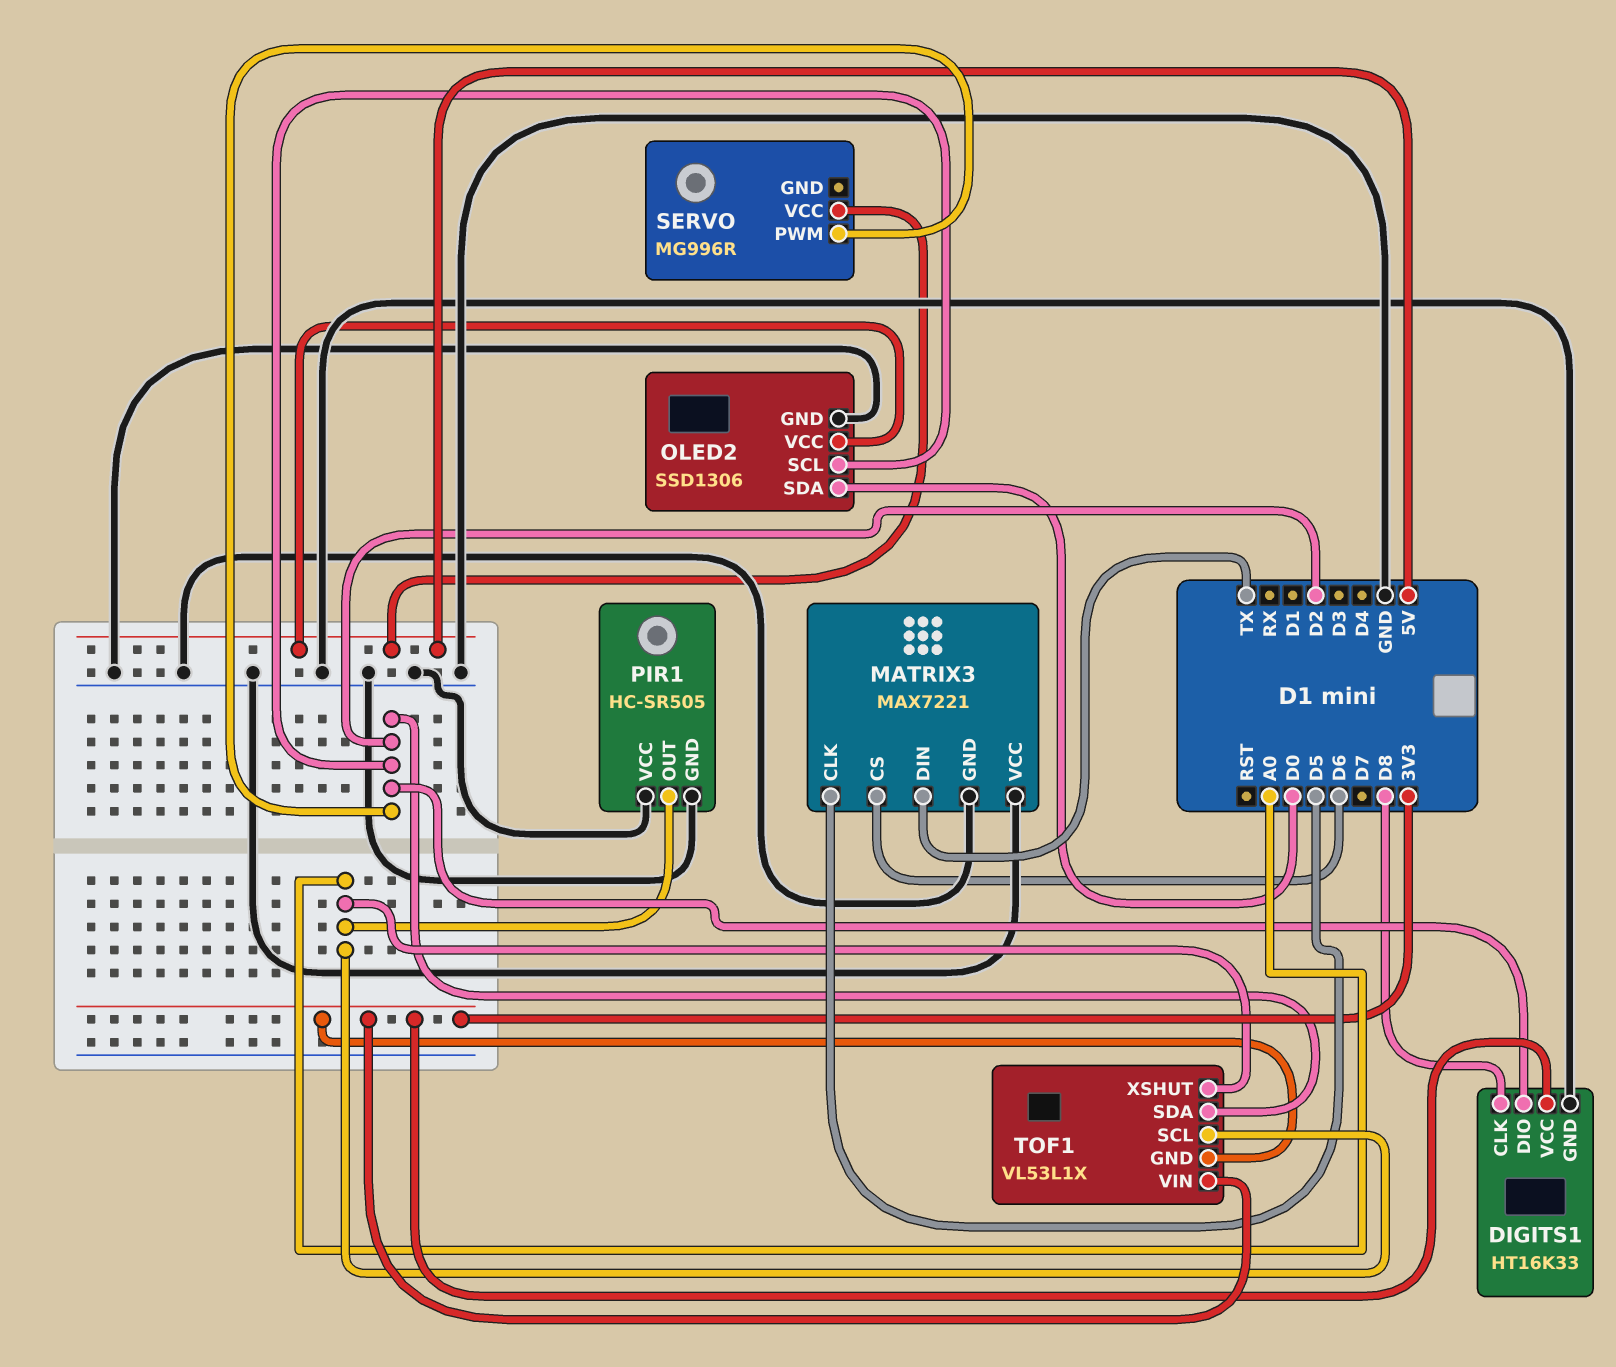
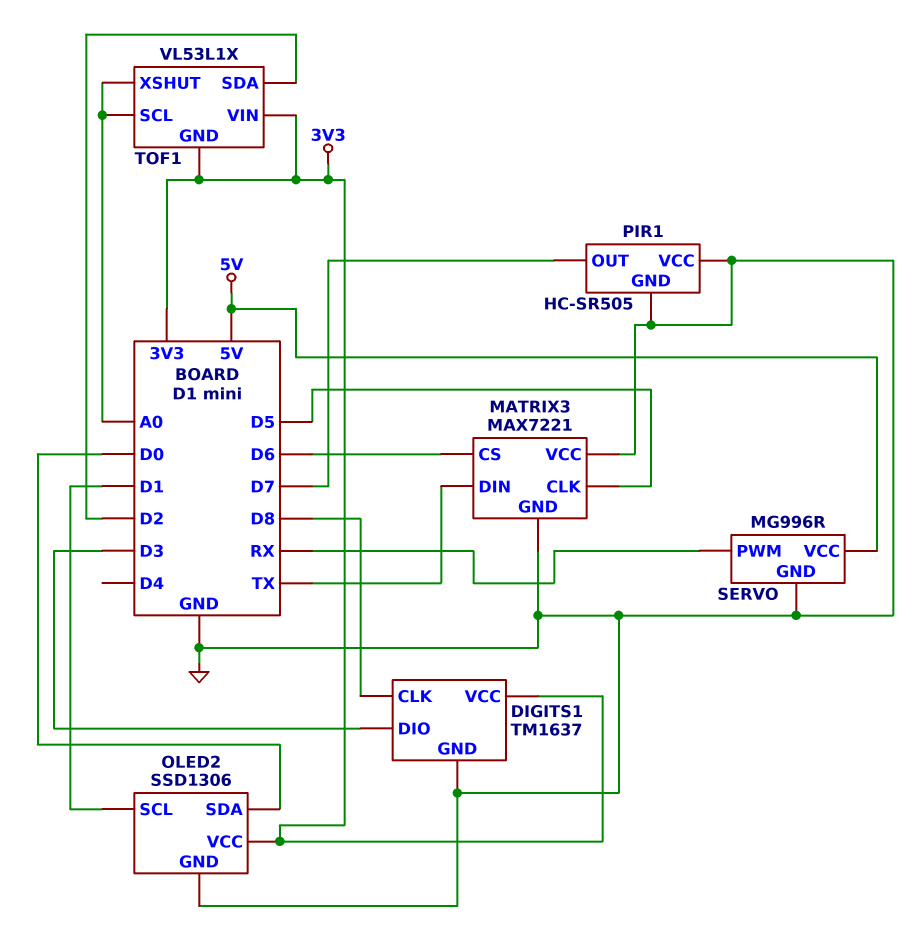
DIGITS1: HT16K33 -> TM1637
DIGITS1 pin DIO: D2 -> D3
OLED2 pin SCL: D2 -> D1
OLED2 pin VCC: 5V -> 3V3
PIR1 pin OUT: A0 -> D7
SERVO pin GND: none -> GND
SERVO pin PWM: D2 -> RX

